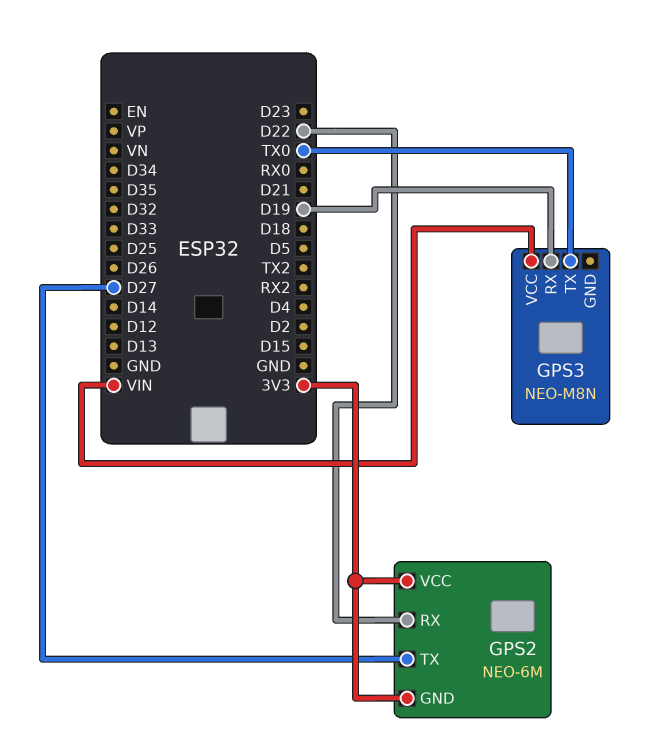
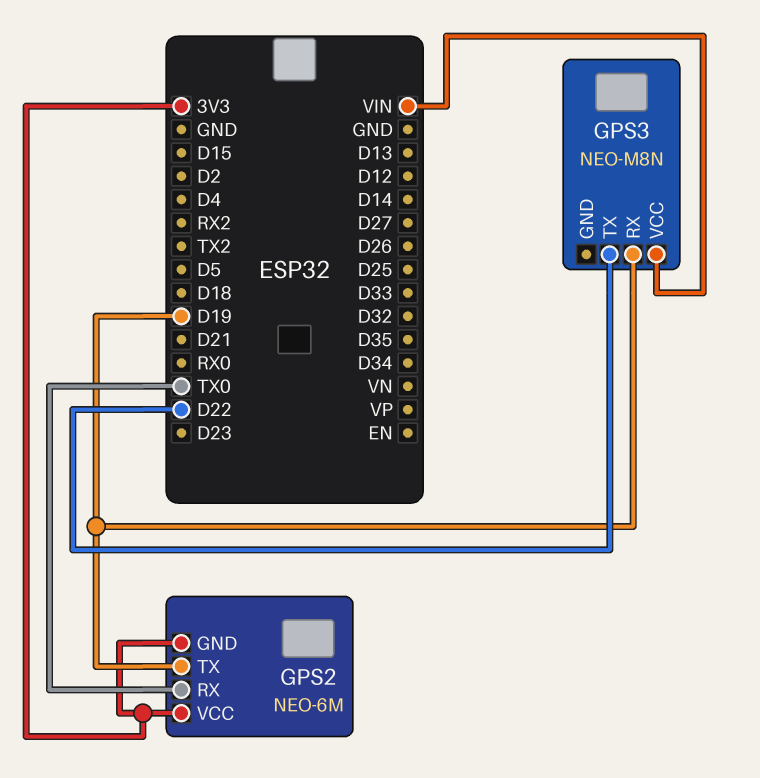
GPS2 pin RX: D22 -> TX0
GPS2 pin TX: D27 -> D19
GPS3 pin TX: TX0 -> D22

